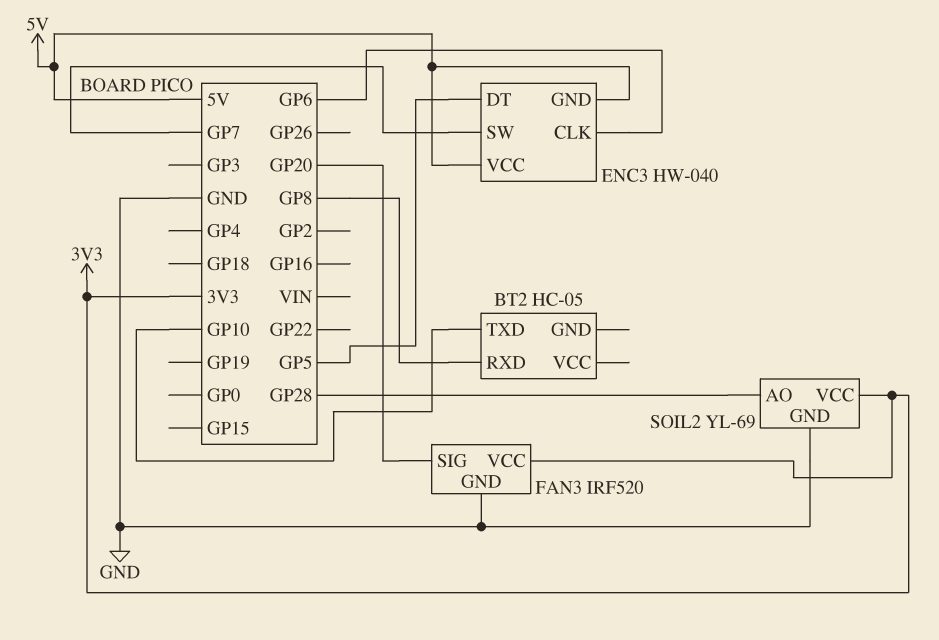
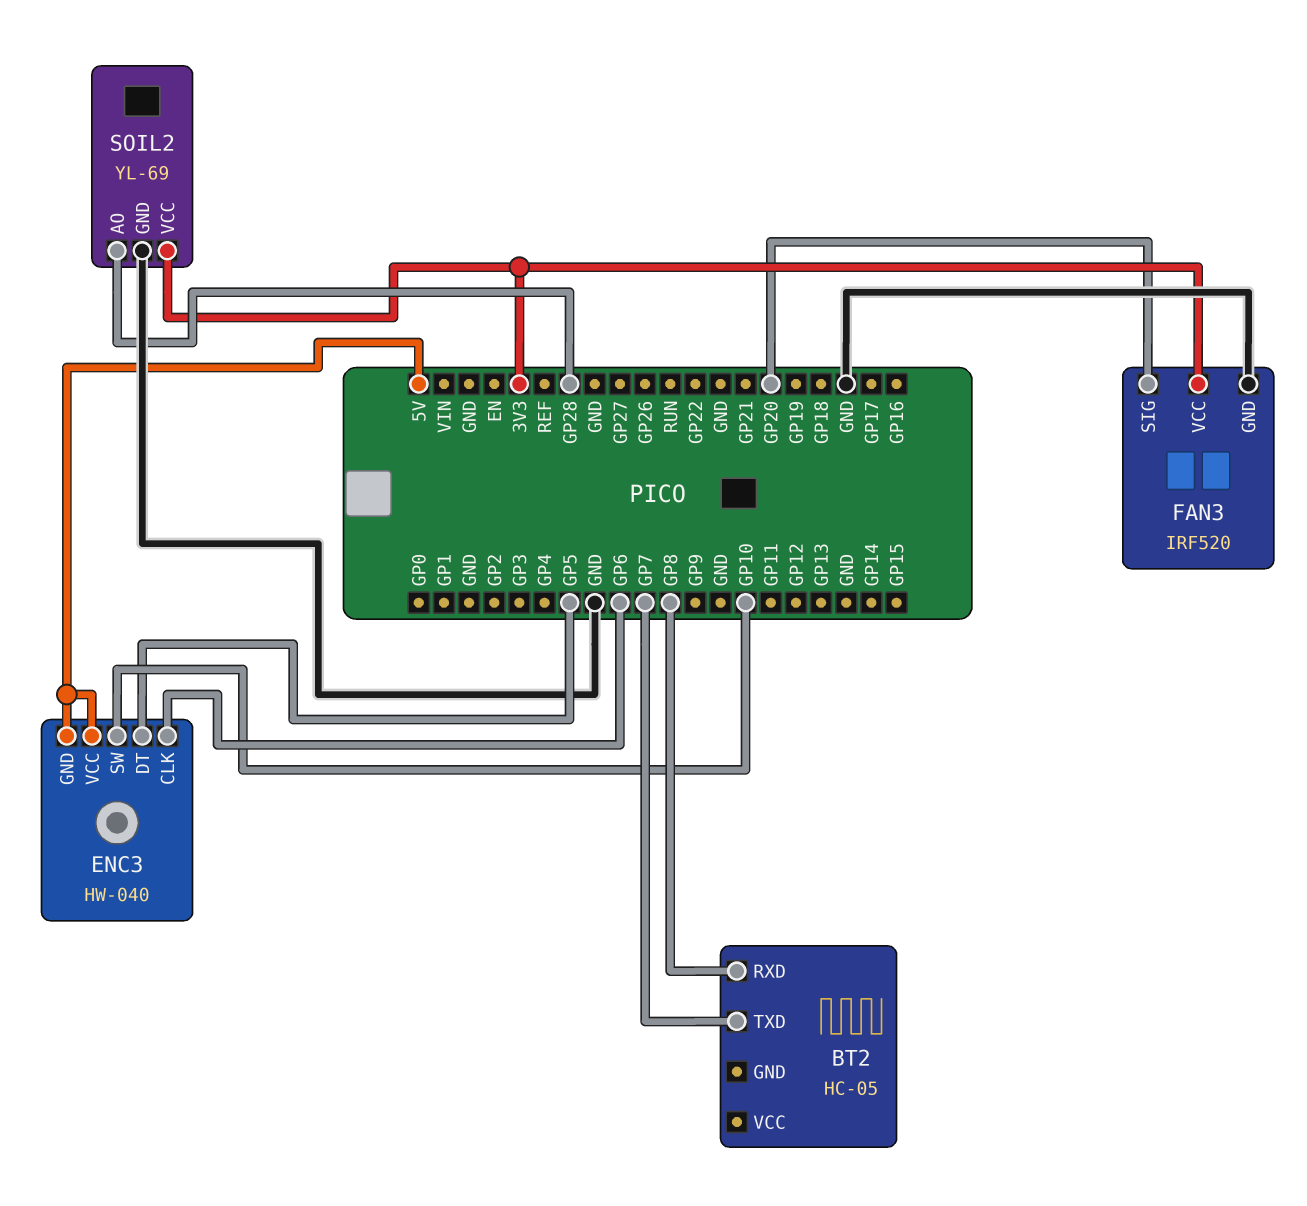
BT2 pin TXD: GP10 -> GP7
ENC3 pin SW: GP7 -> GP10

